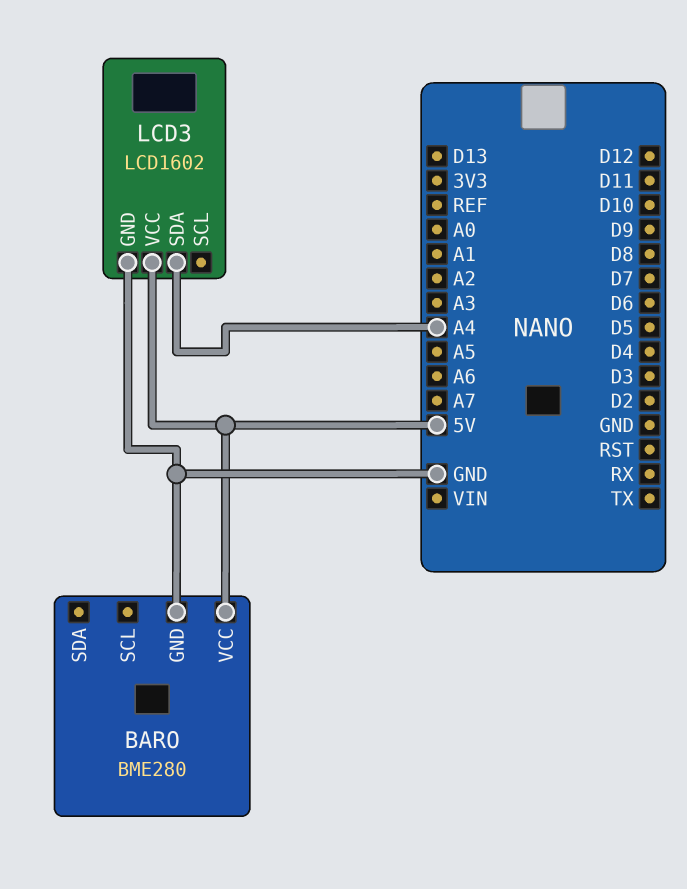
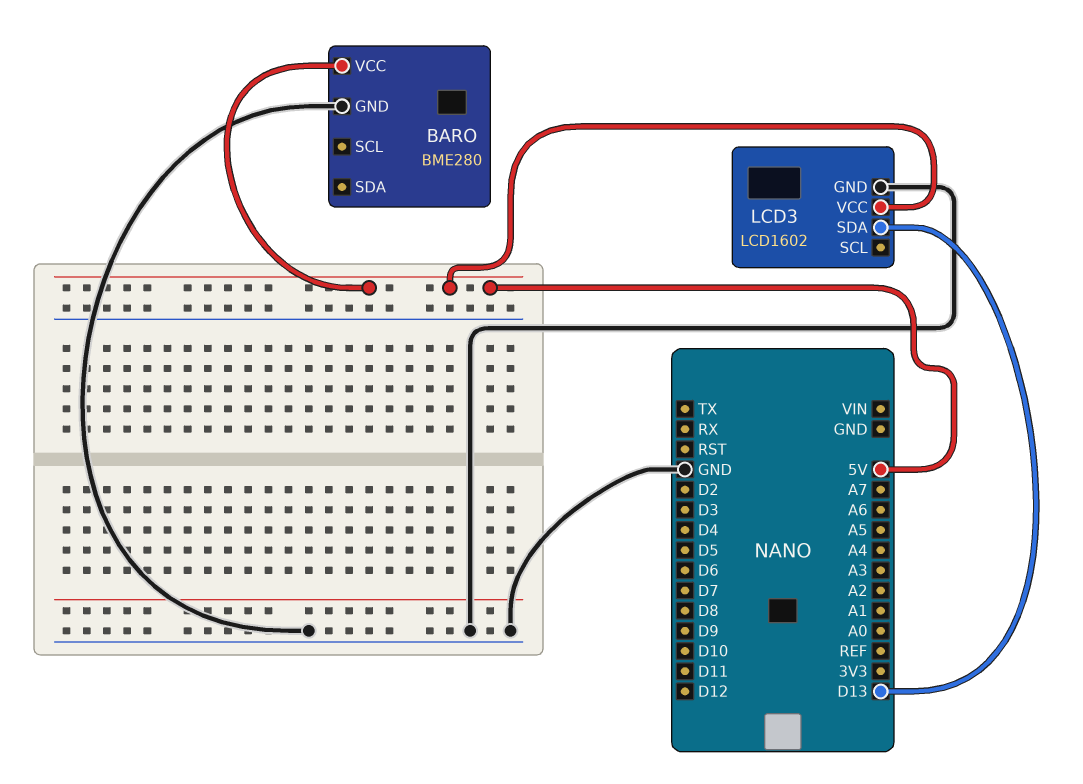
LCD3 pin SDA: A4 -> D13

